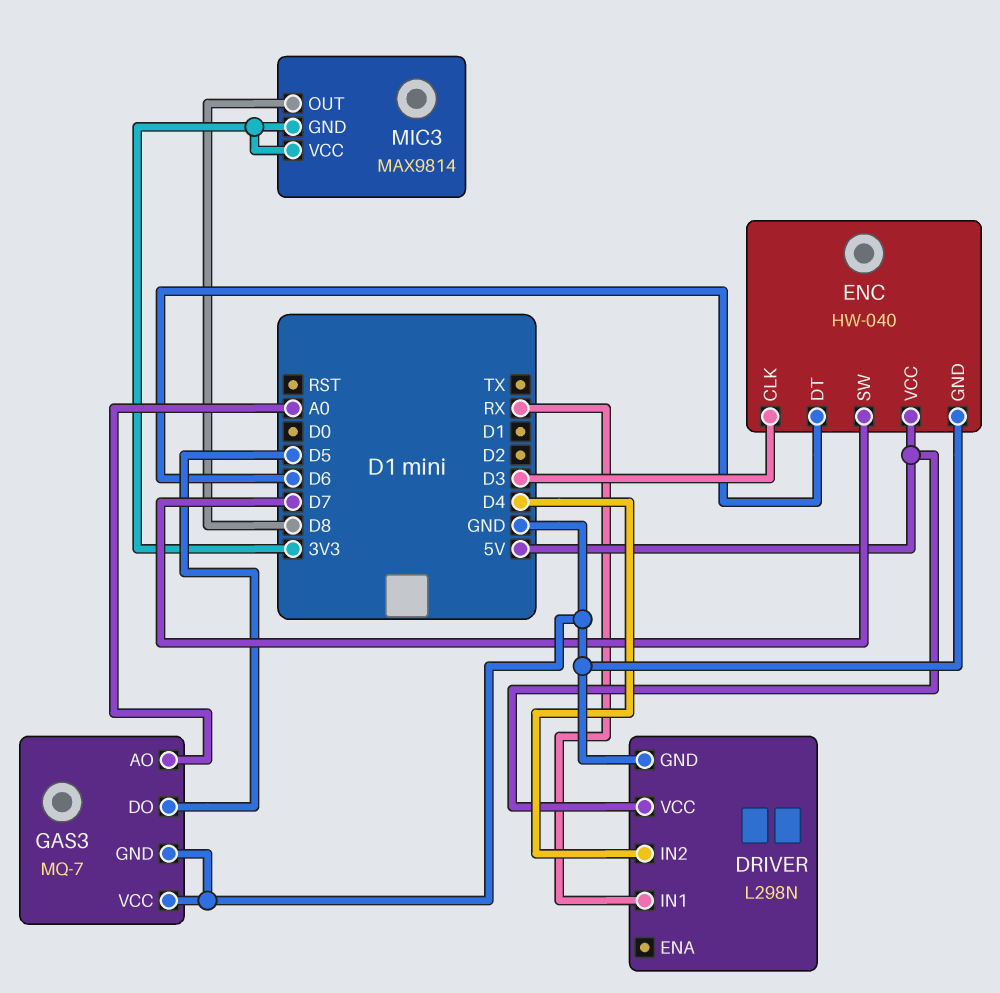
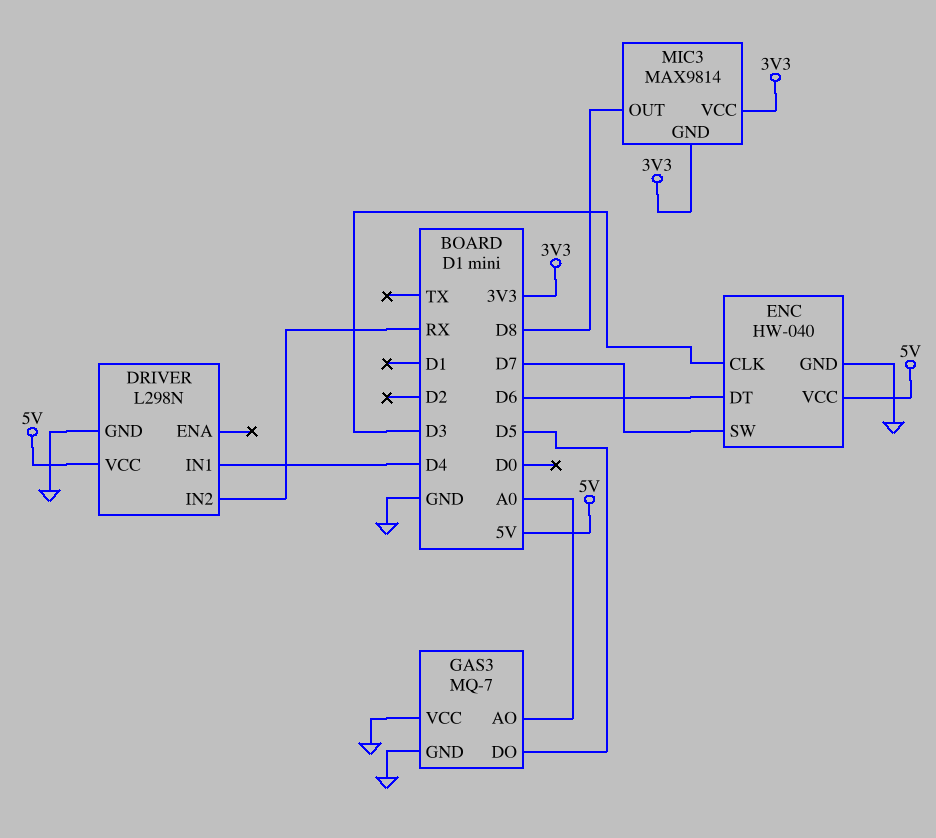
DRIVER pin IN1: RX -> D4
DRIVER pin IN2: D4 -> RX

